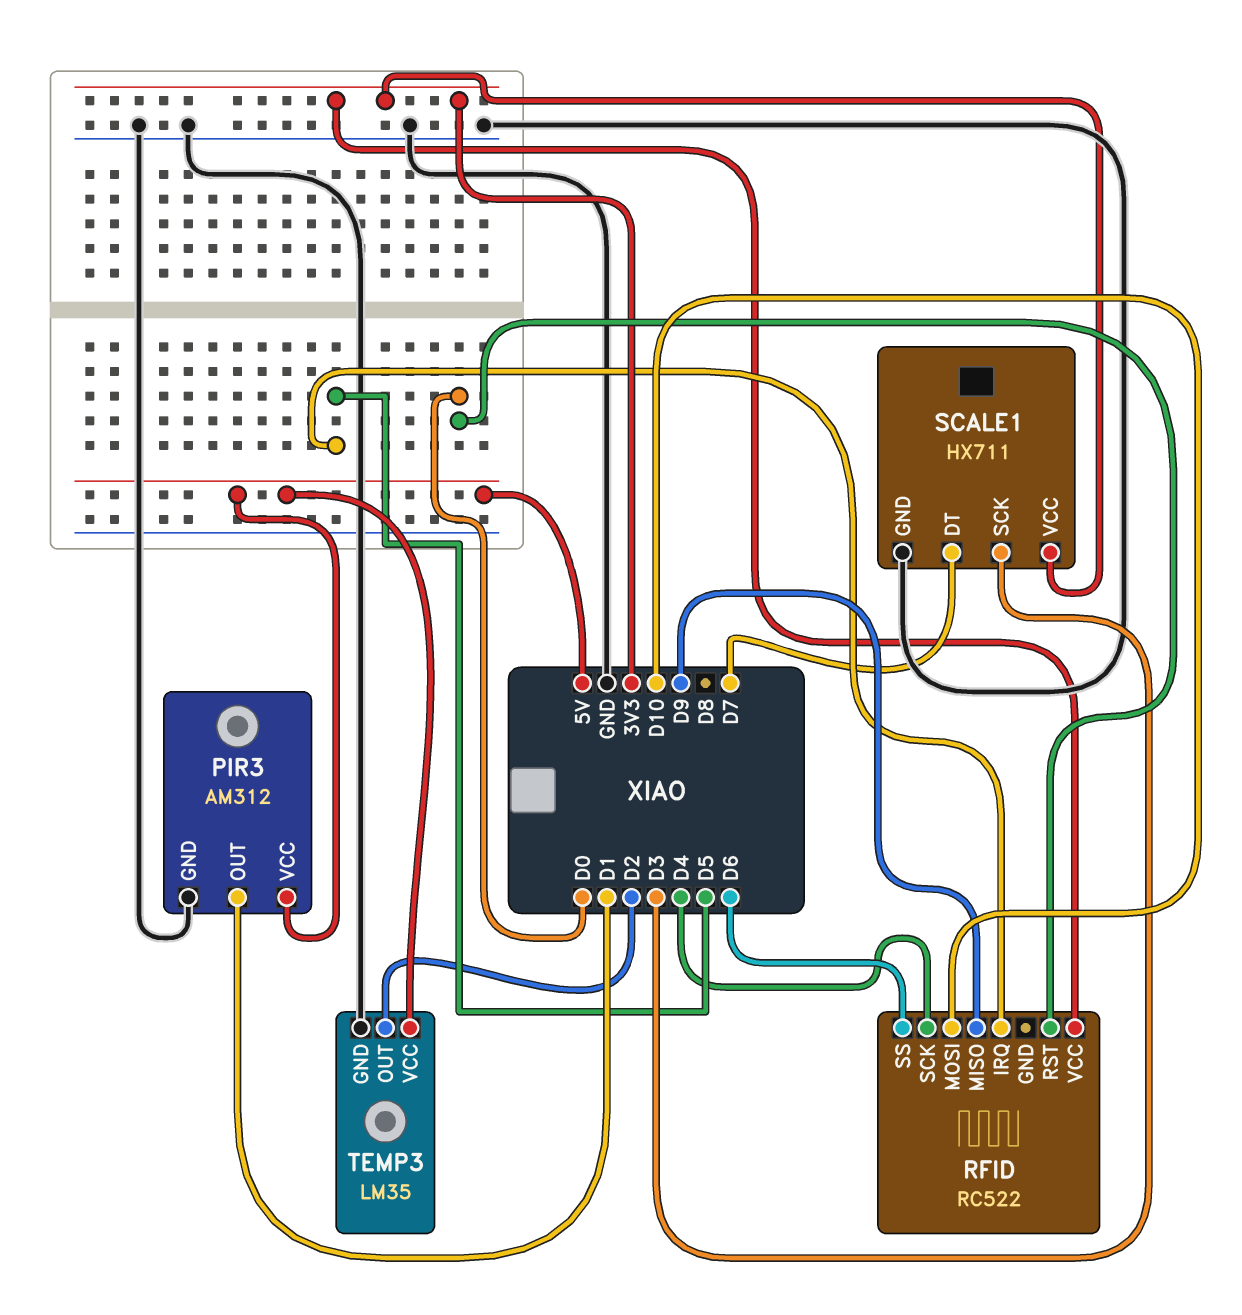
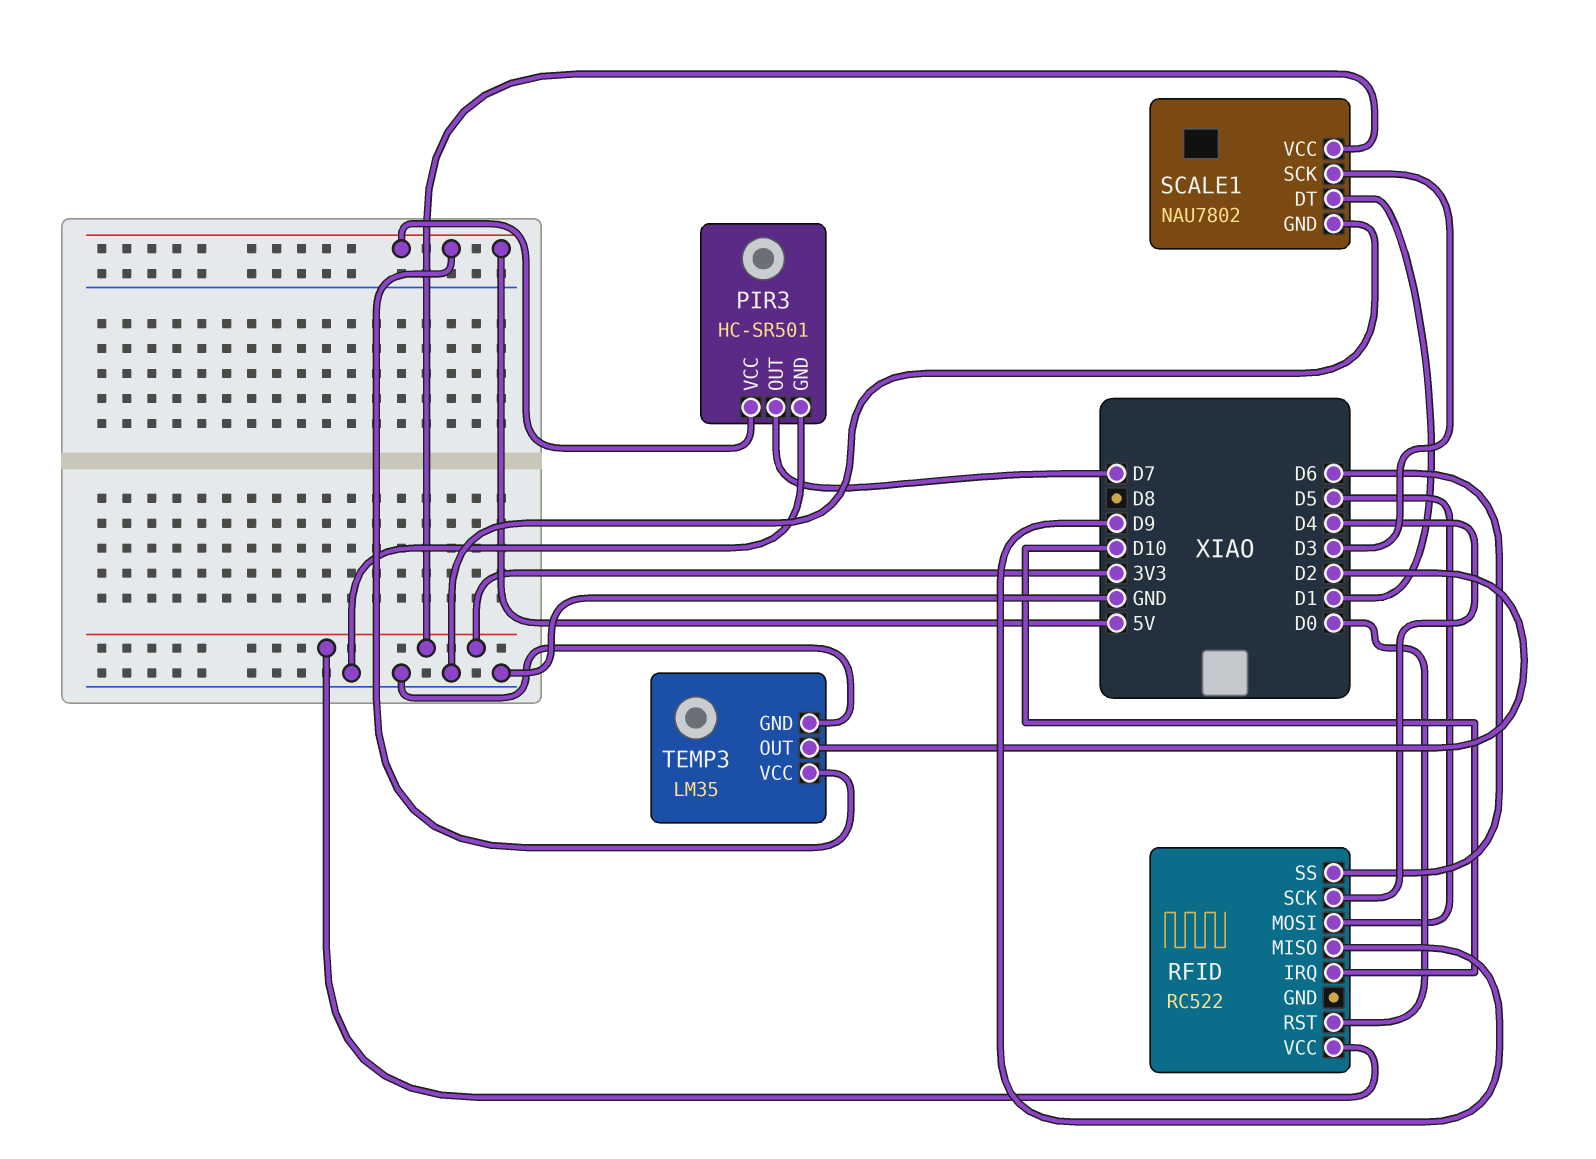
PIR3: AM312 -> HC-SR501
PIR3 pin OUT: D1 -> D7
RFID pin IRQ: D5 -> D10
RFID pin MOSI: D10 -> D5
SCALE1: HX711 -> NAU7802
SCALE1 pin DT: D7 -> D1

